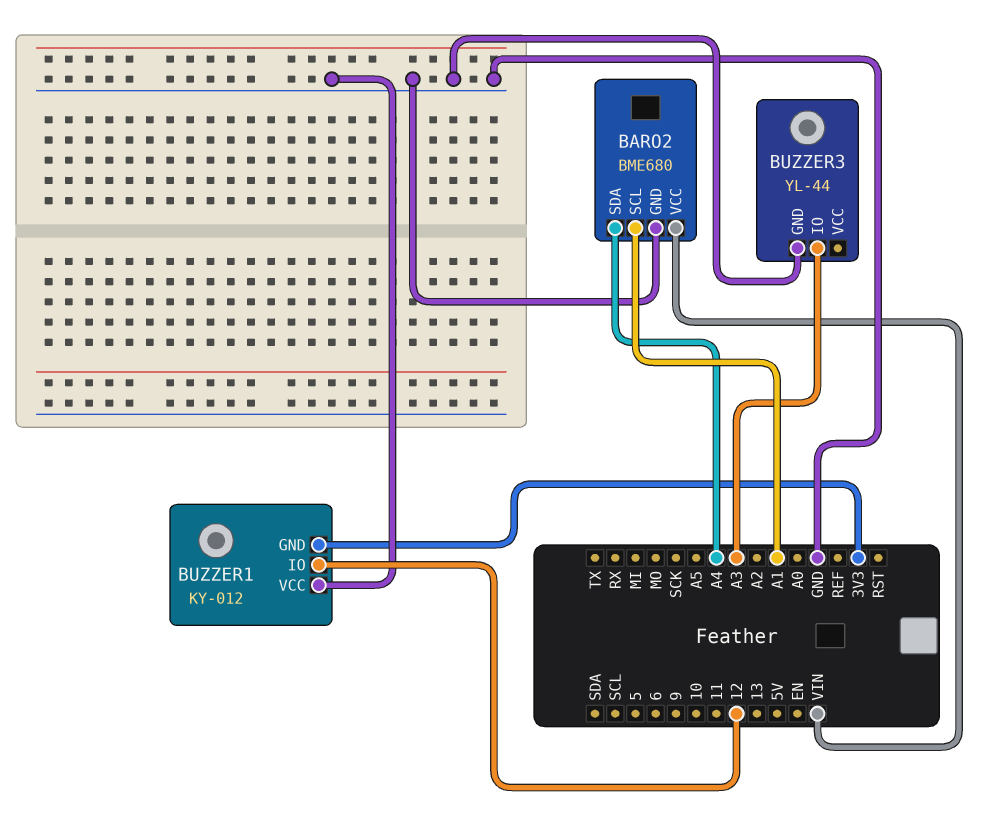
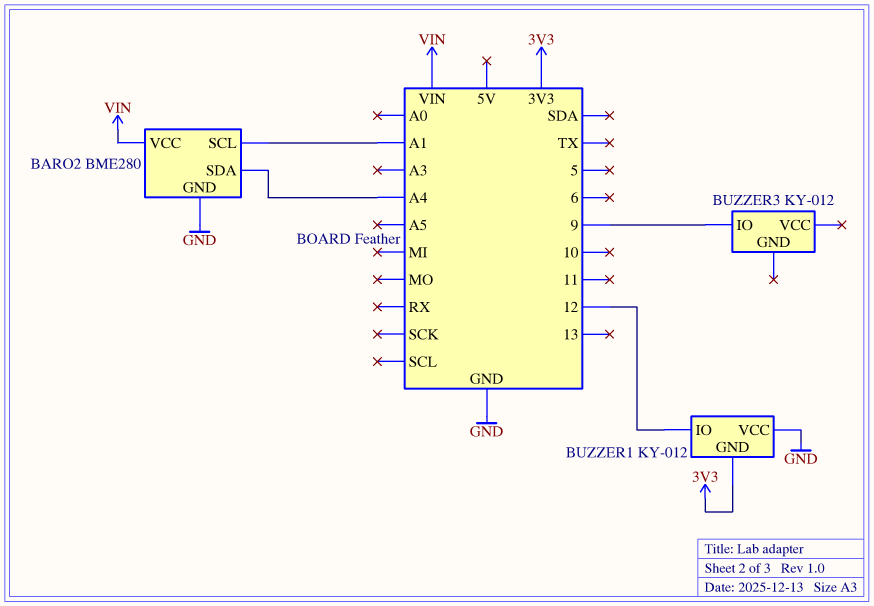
BARO2: BME680 -> BME280
BUZZER3: YL-44 -> KY-012
BUZZER3 pin GND: GND -> none
BUZZER3 pin IO: A3 -> 9

